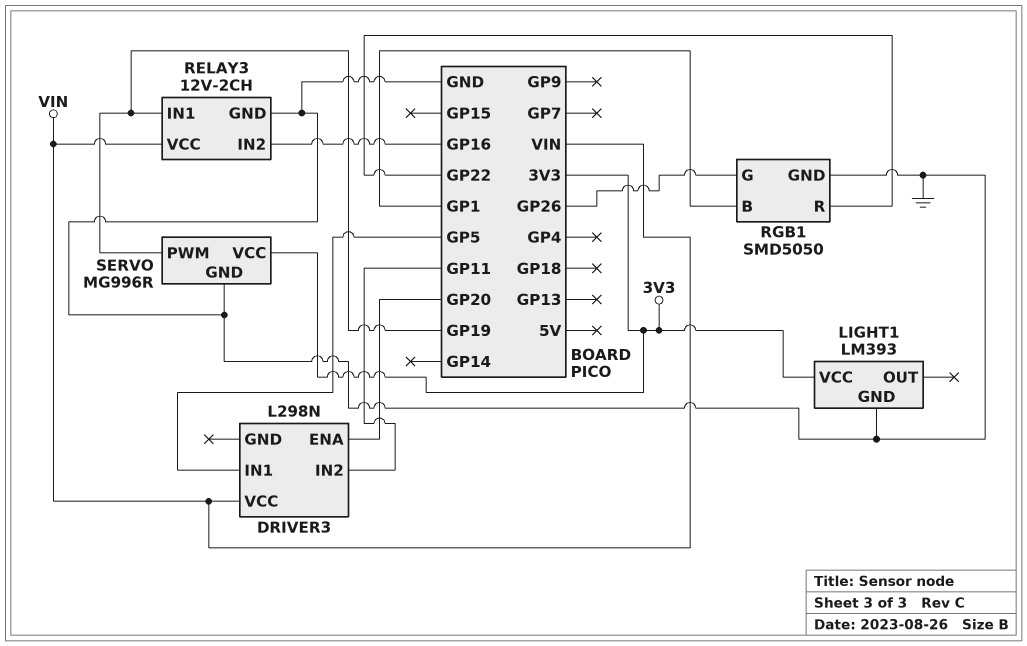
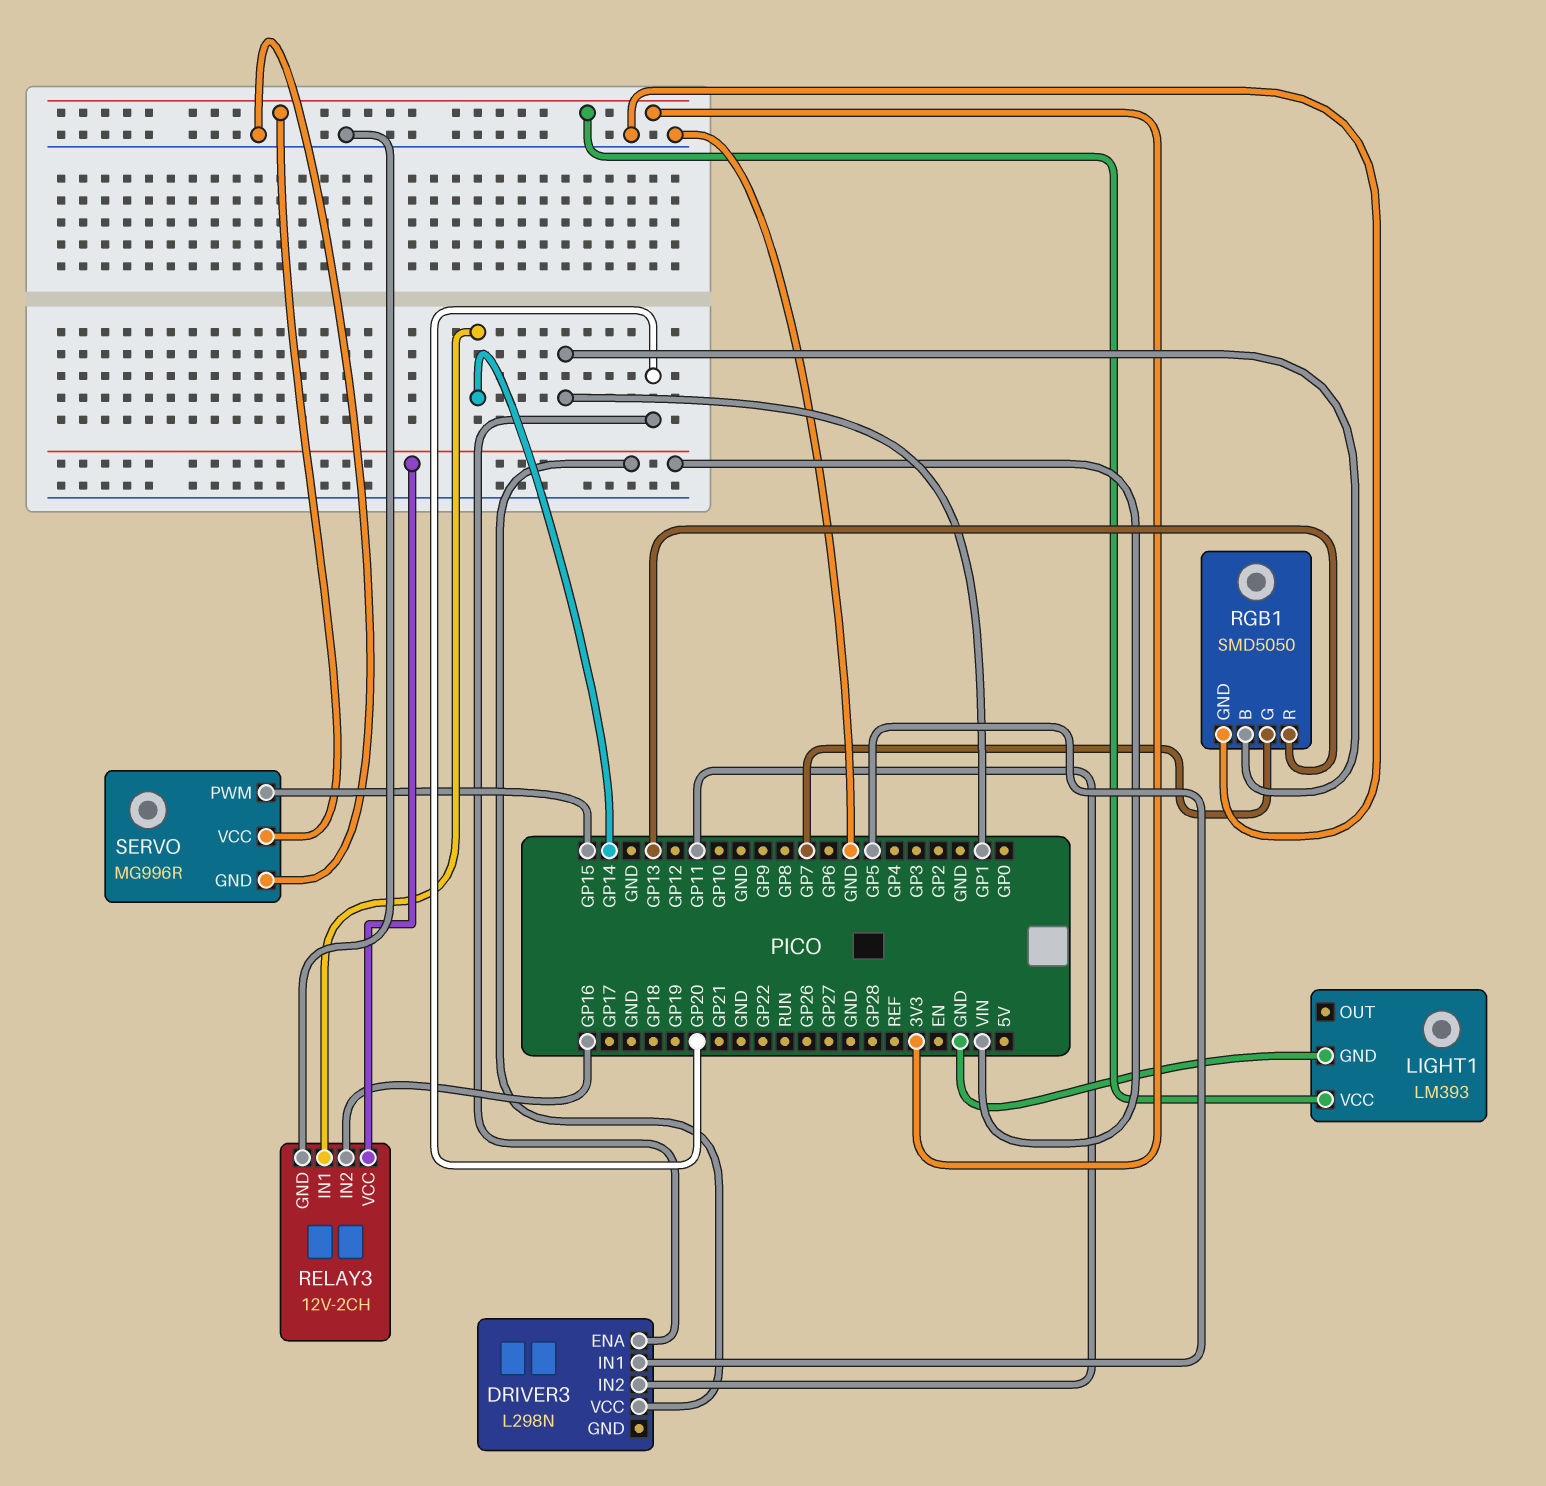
RELAY3 pin IN1: GP19 -> GP14
RGB1 pin G: GP26 -> GP7
RGB1 pin R: GP22 -> GP13
SERVO pin PWM: GP19 -> GP15

